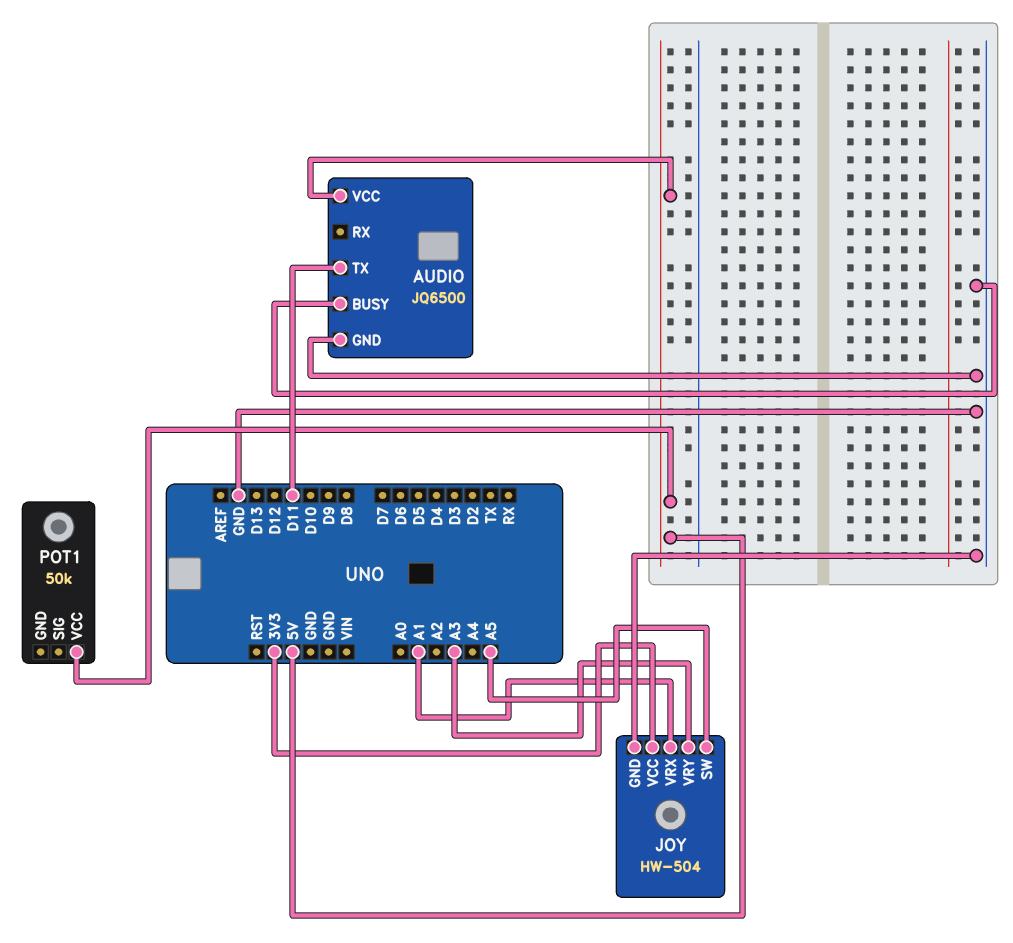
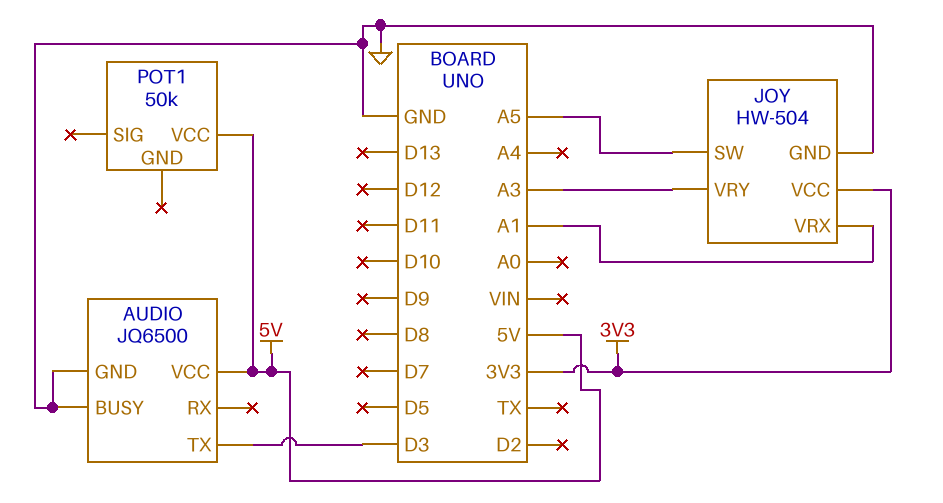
AUDIO pin TX: D11 -> D3

